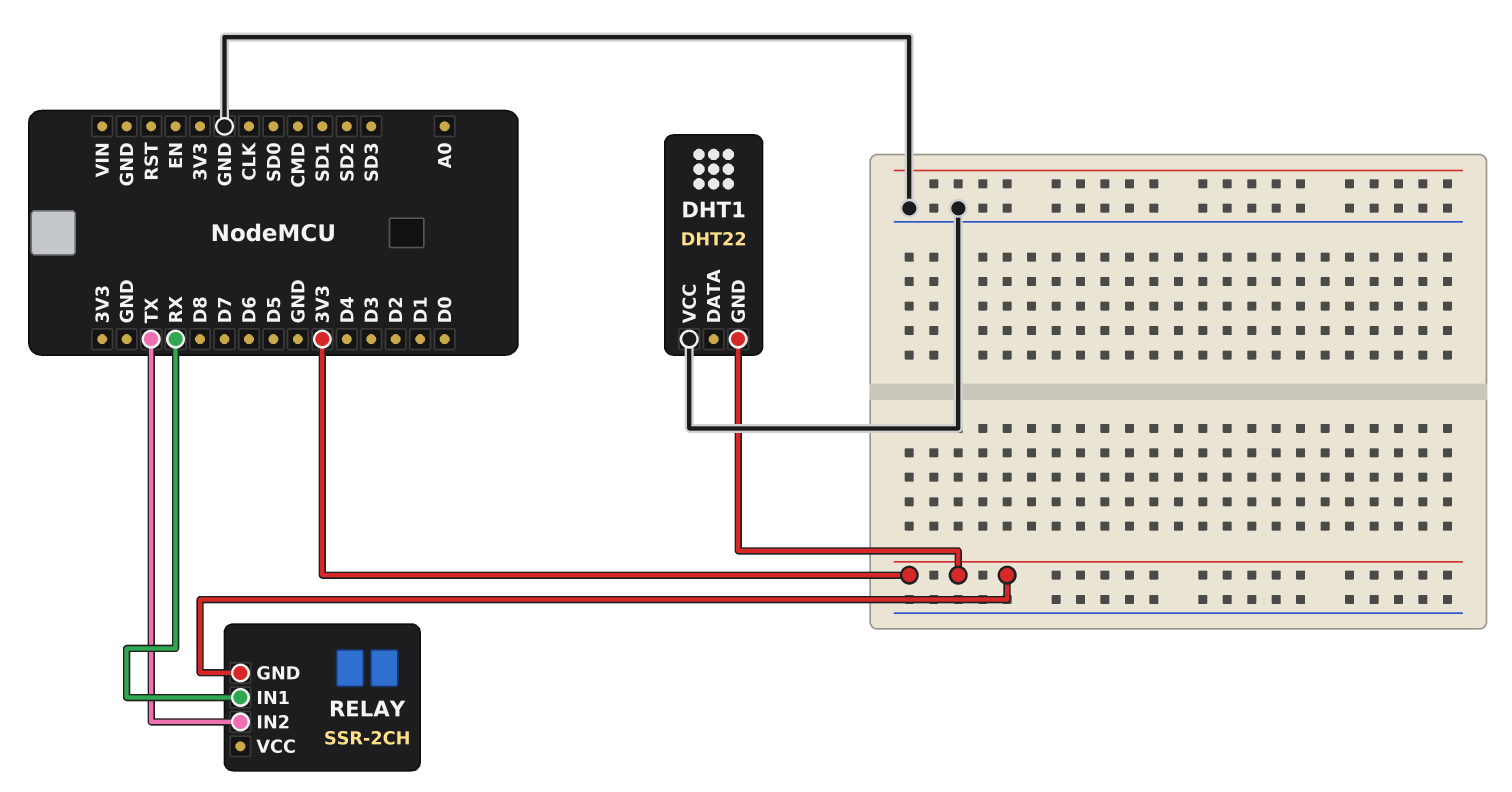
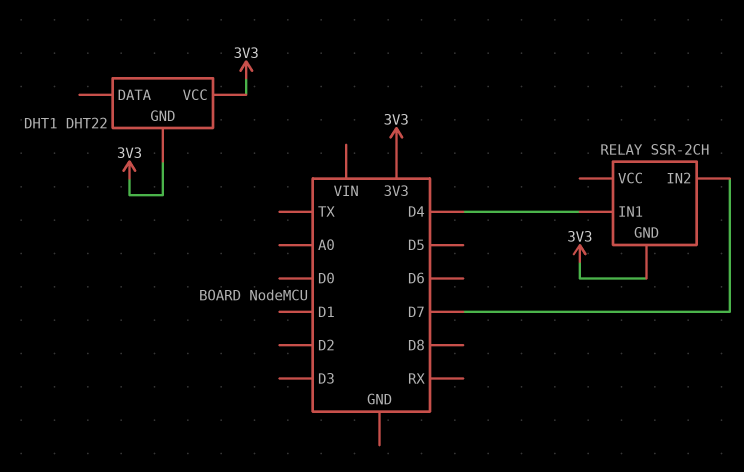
DHT1 pin VCC: GND -> 3V3
RELAY pin IN1: RX -> D4
RELAY pin IN2: TX -> D7

